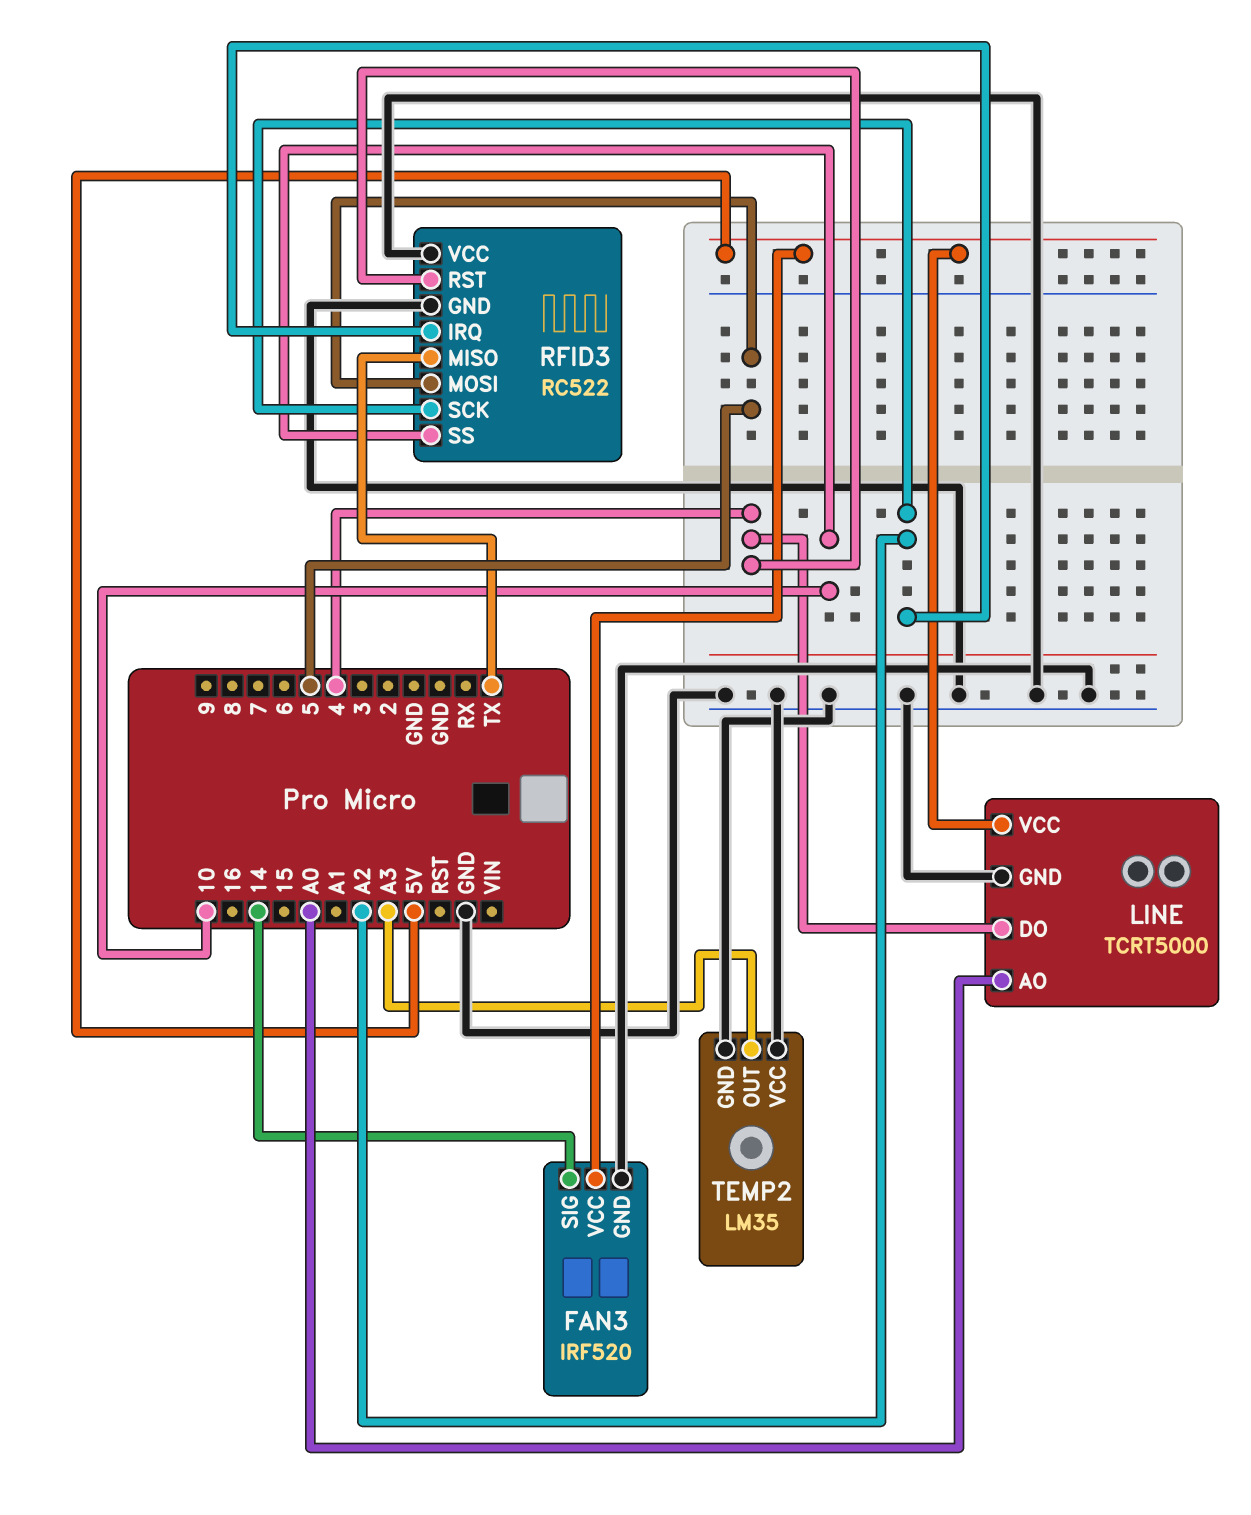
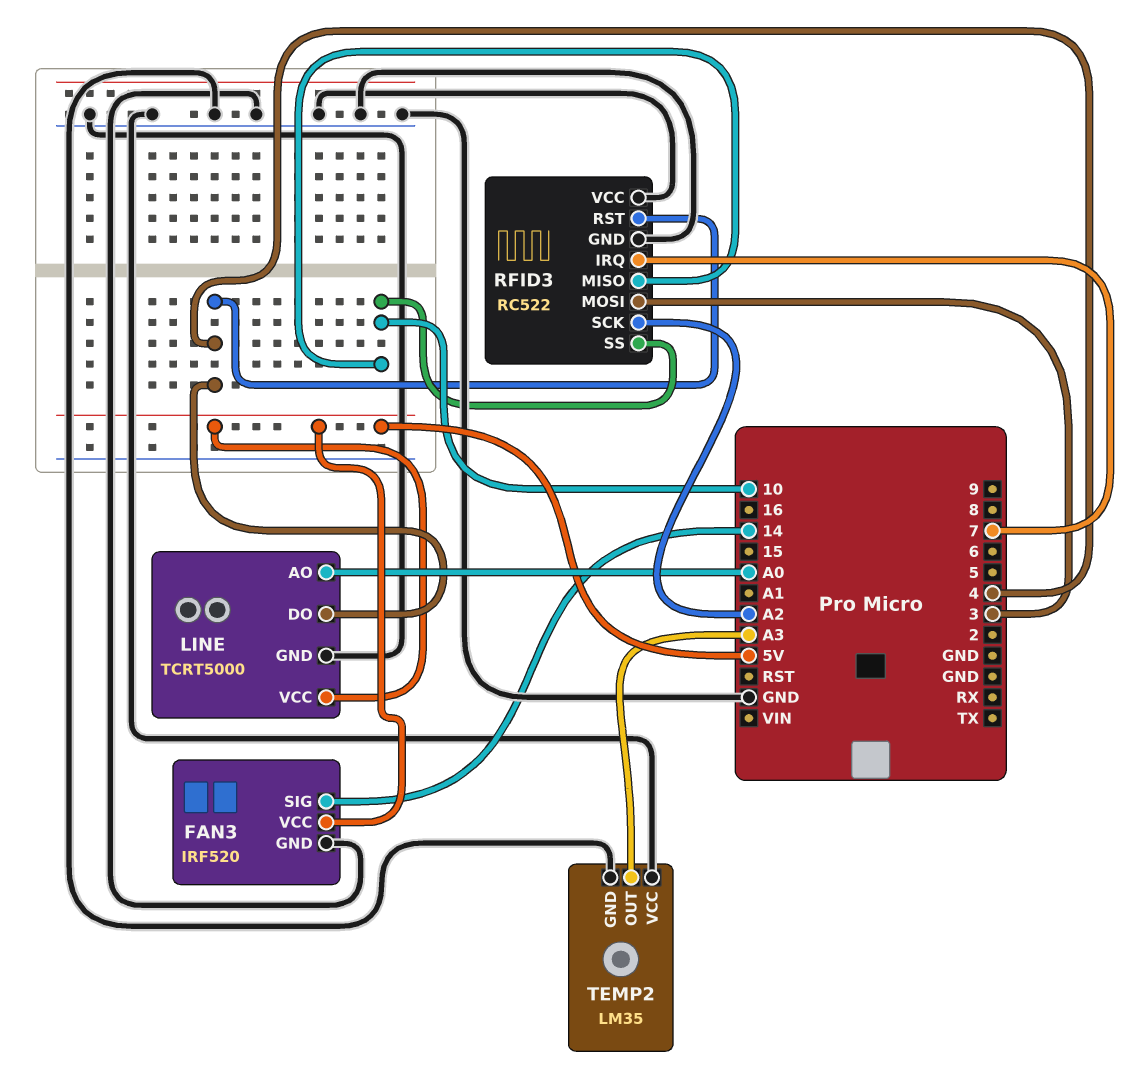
RFID3 pin IRQ: A2 -> 7
RFID3 pin MISO: TX -> 10
RFID3 pin MOSI: 5 -> 3

